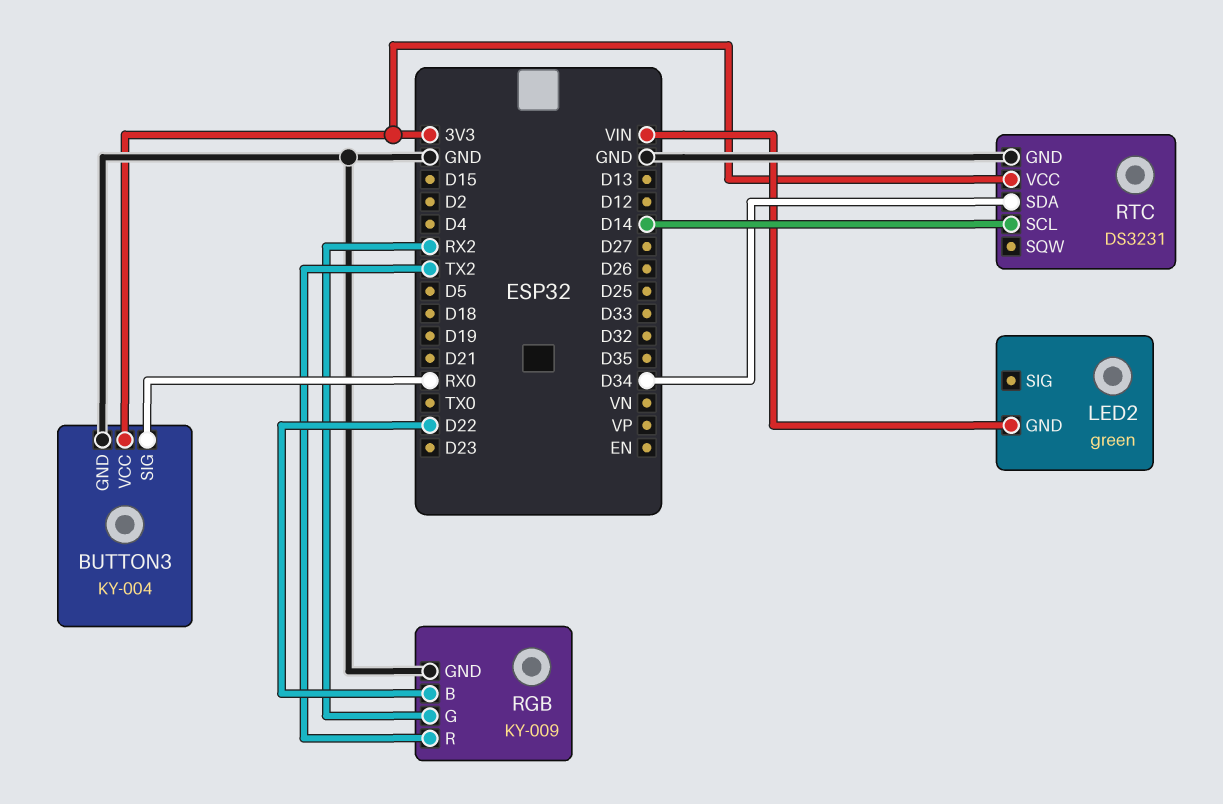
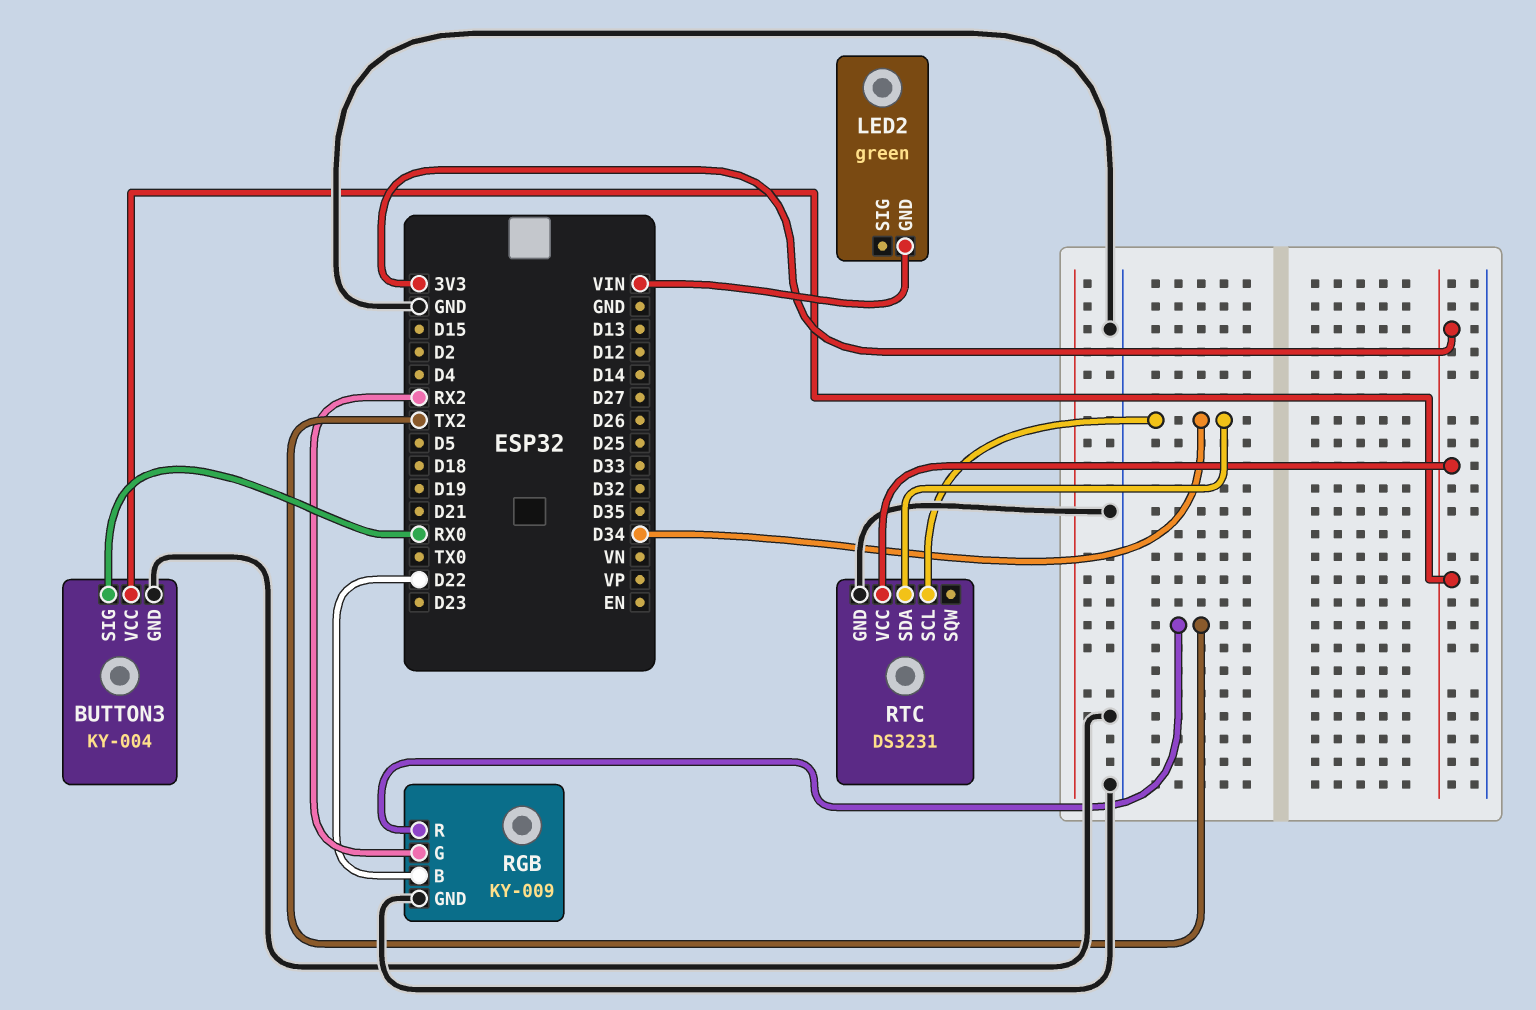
RTC pin SCL: D14 -> D34

